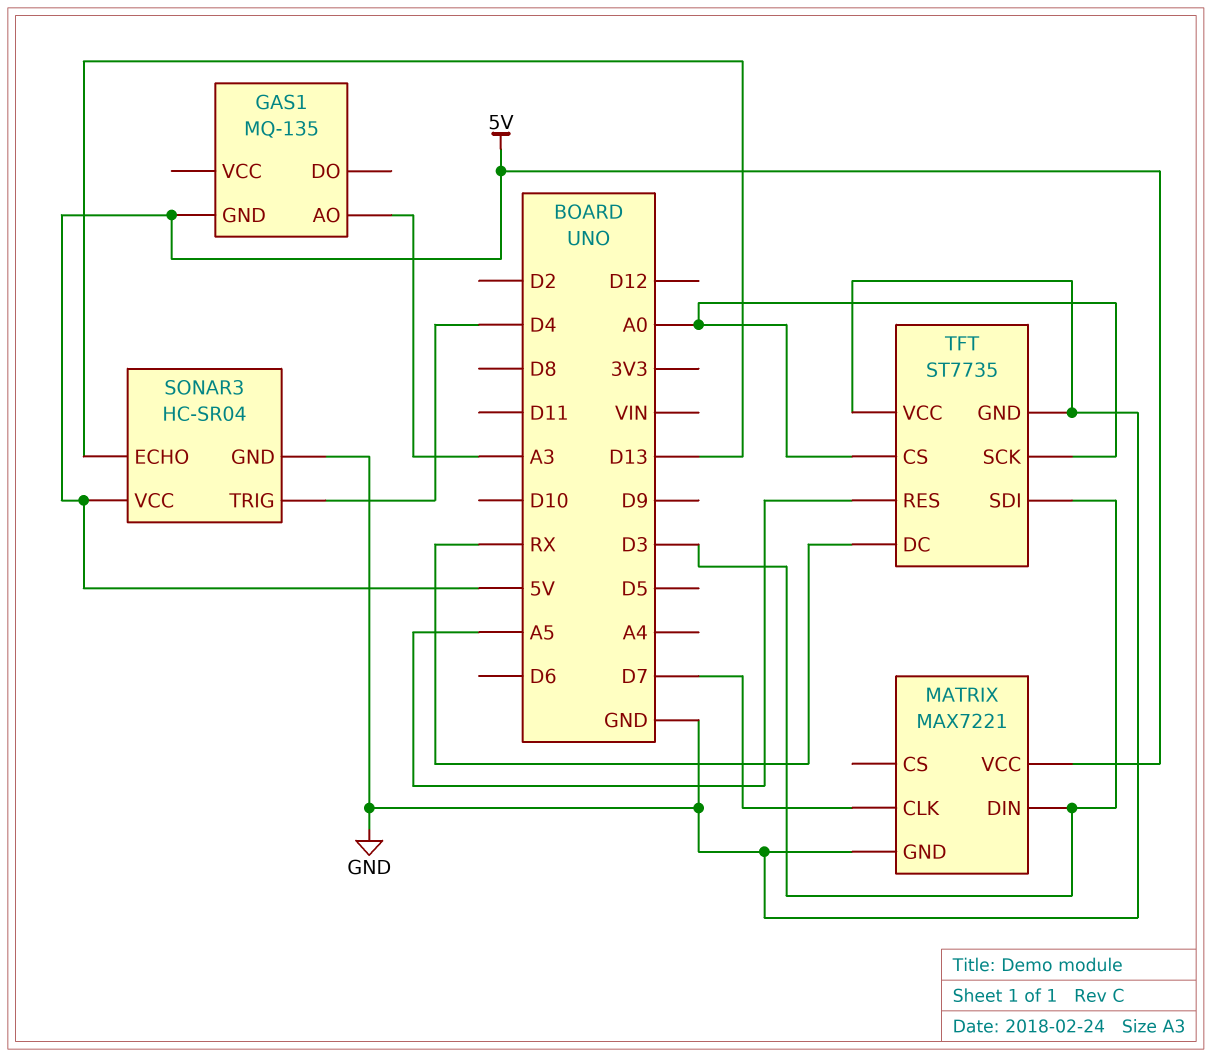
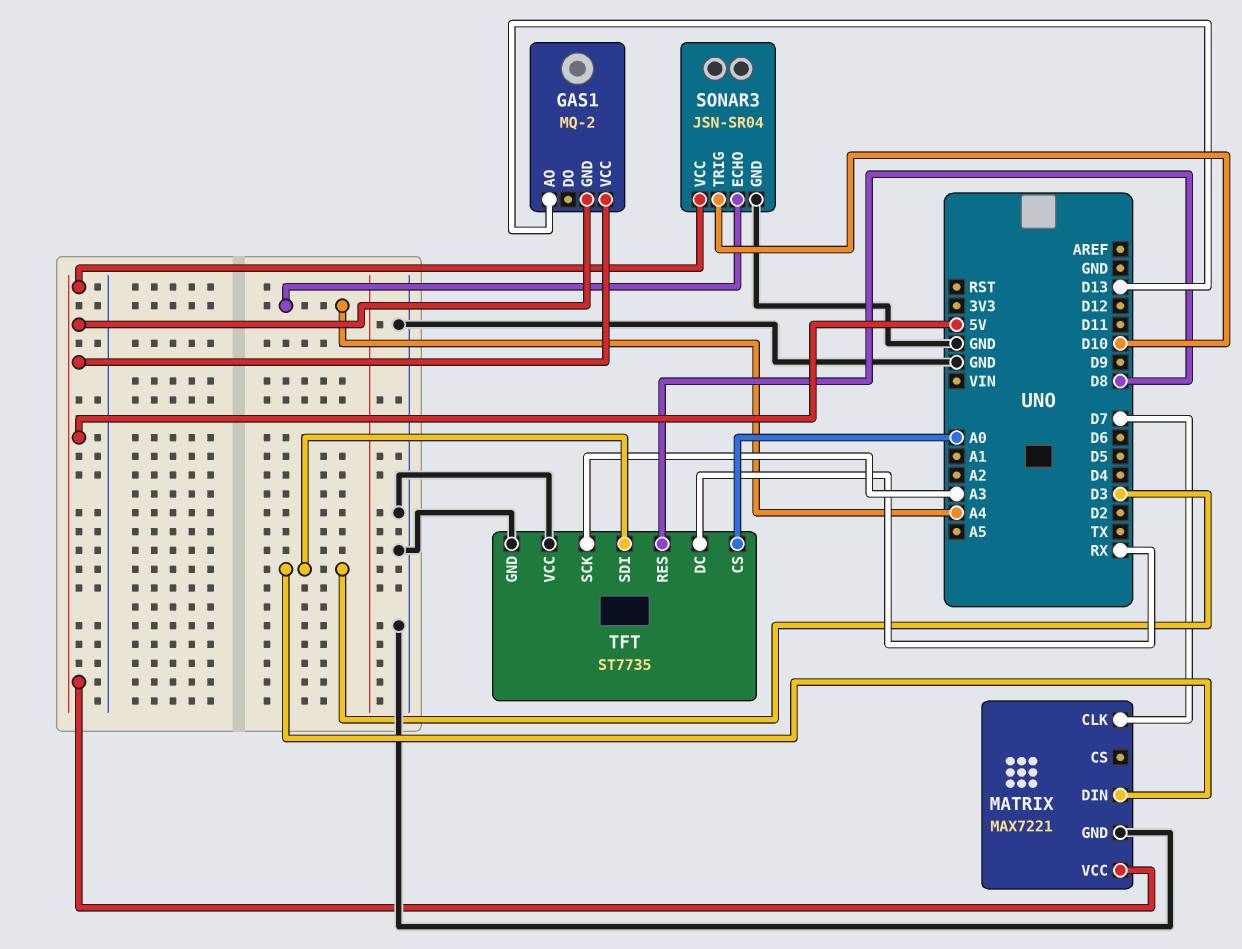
GAS1: MQ-135 -> MQ-2
GAS1 pin AO: A3 -> D13
GAS1 pin VCC: none -> 5V
SONAR3: HC-SR04 -> JSN-SR04
SONAR3 pin ECHO: D13 -> A4
SONAR3 pin TRIG: D4 -> D10
TFT pin RES: A5 -> D8
TFT pin SCK: A0 -> A3

